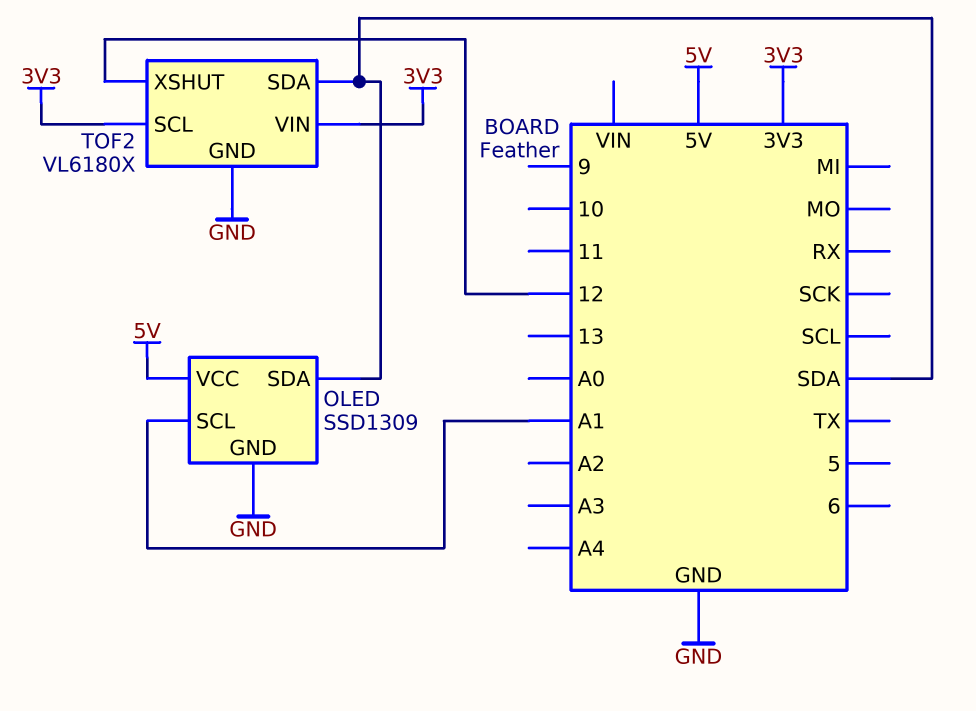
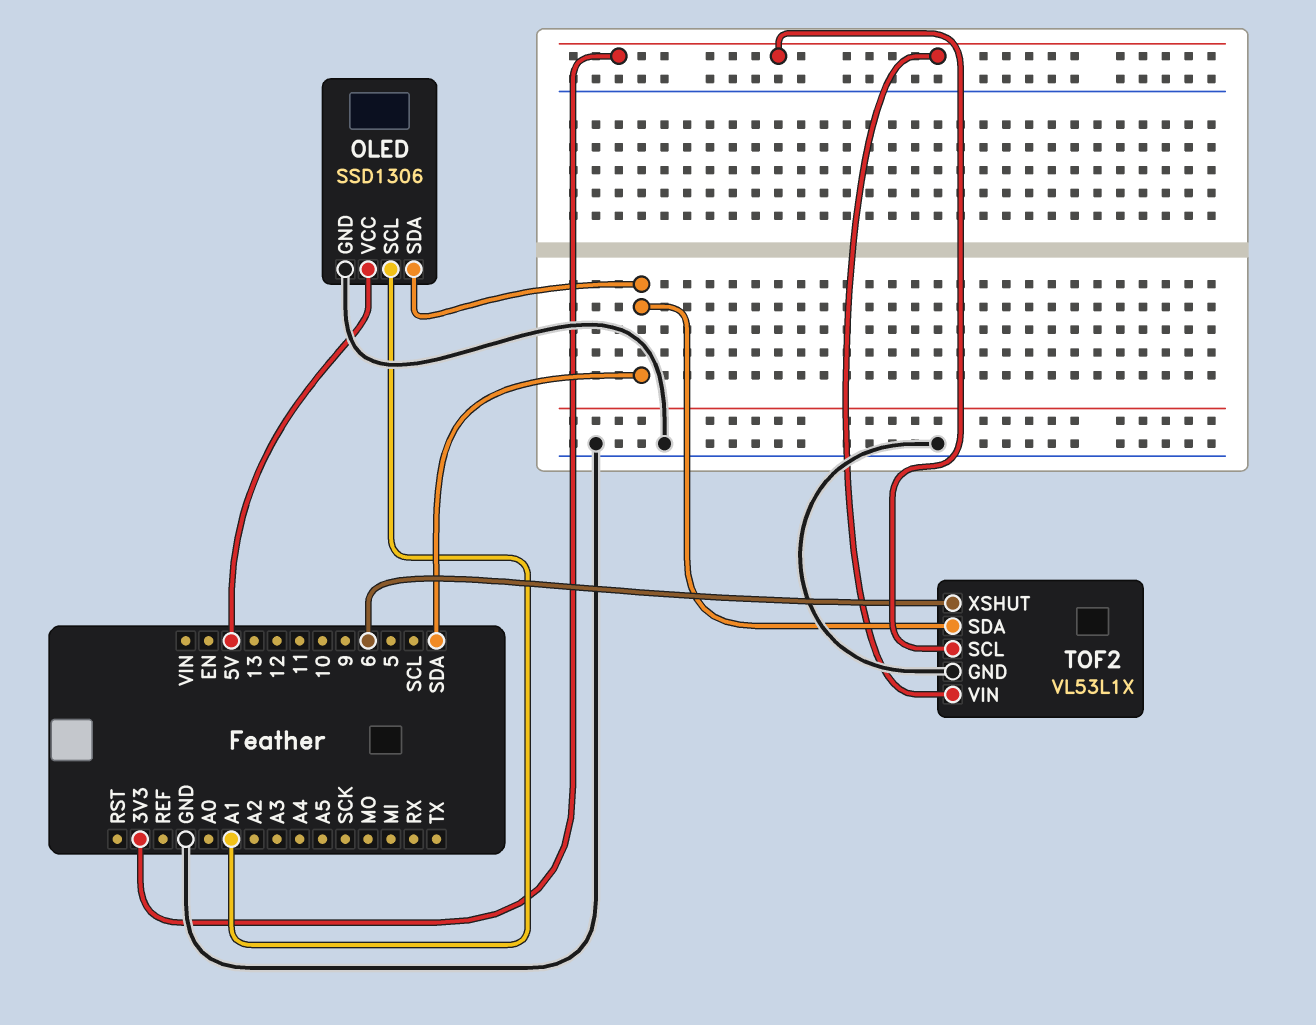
OLED: SSD1309 -> SSD1306
TOF2: VL6180X -> VL53L1X
TOF2 pin XSHUT: 12 -> 6

